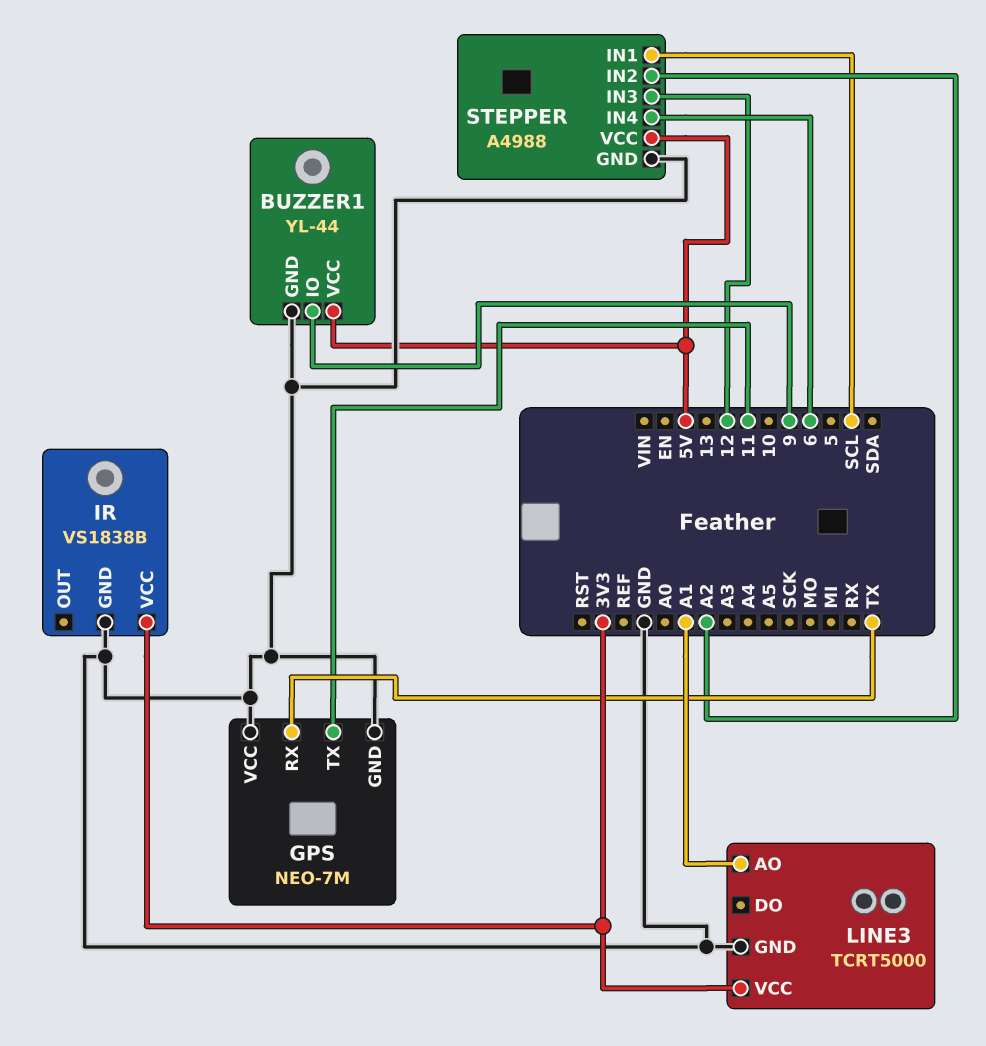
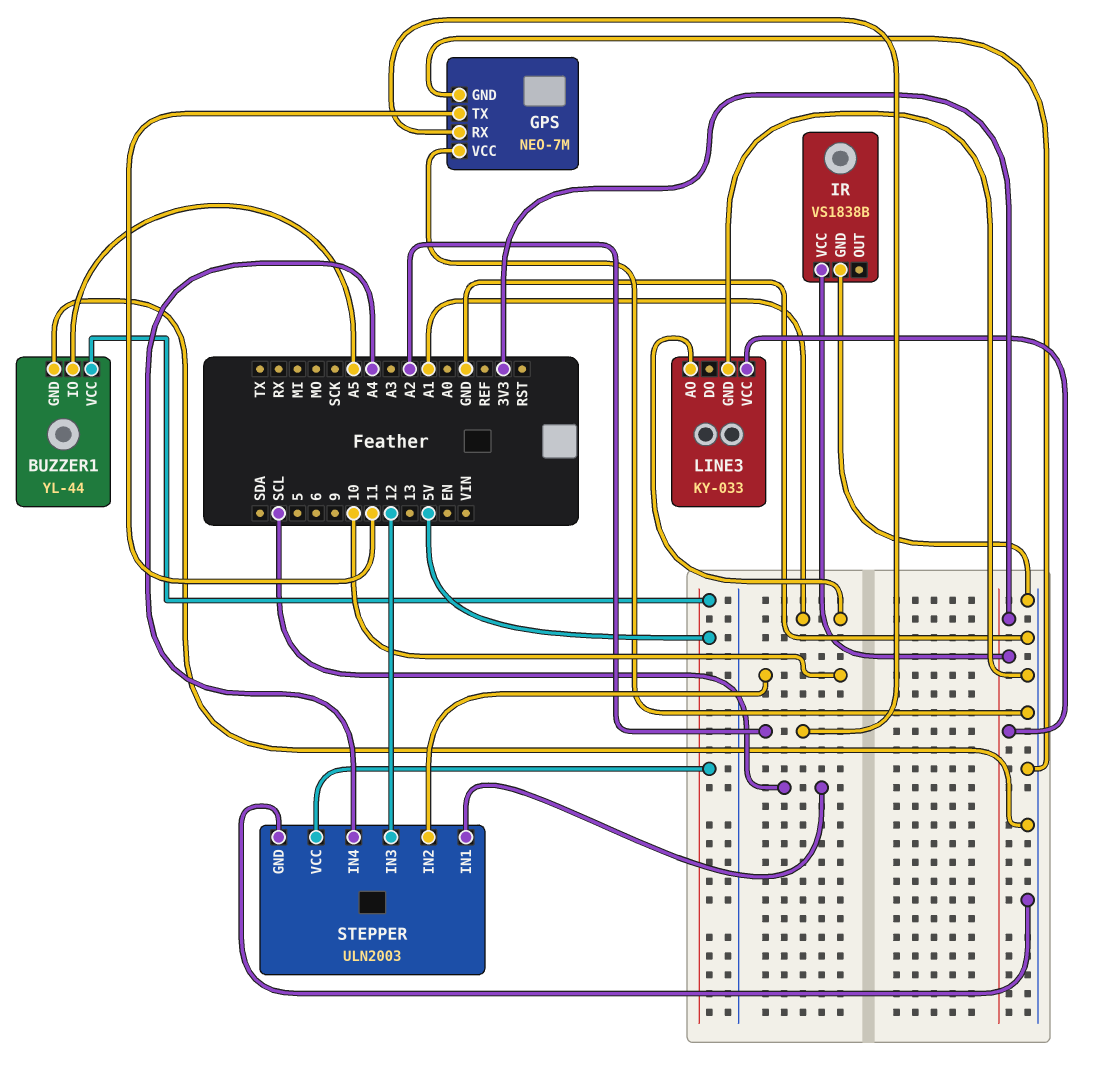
BUZZER1 pin IO: 9 -> A5
GPS pin RX: TX -> A2
LINE3: TCRT5000 -> KY-033
STEPPER: A4988 -> ULN2003
STEPPER pin IN2: A2 -> 10
STEPPER pin IN4: 6 -> A4

